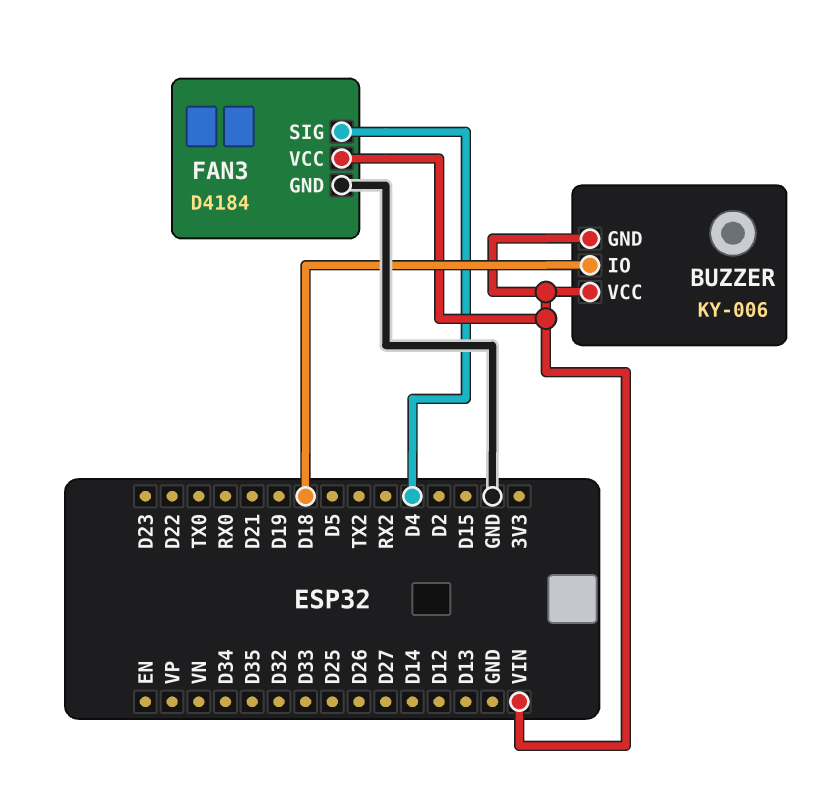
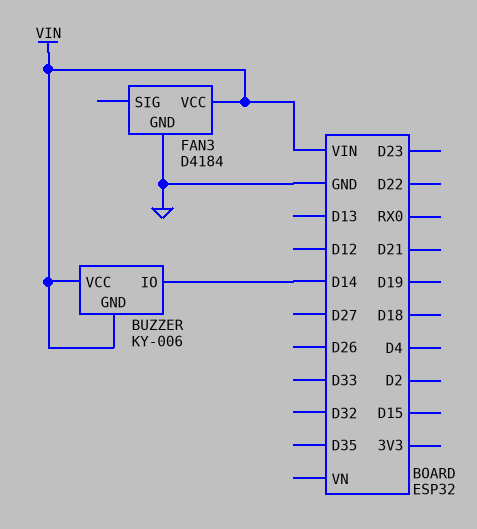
BUZZER pin IO: D18 -> D14
FAN3 pin SIG: D4 -> none

